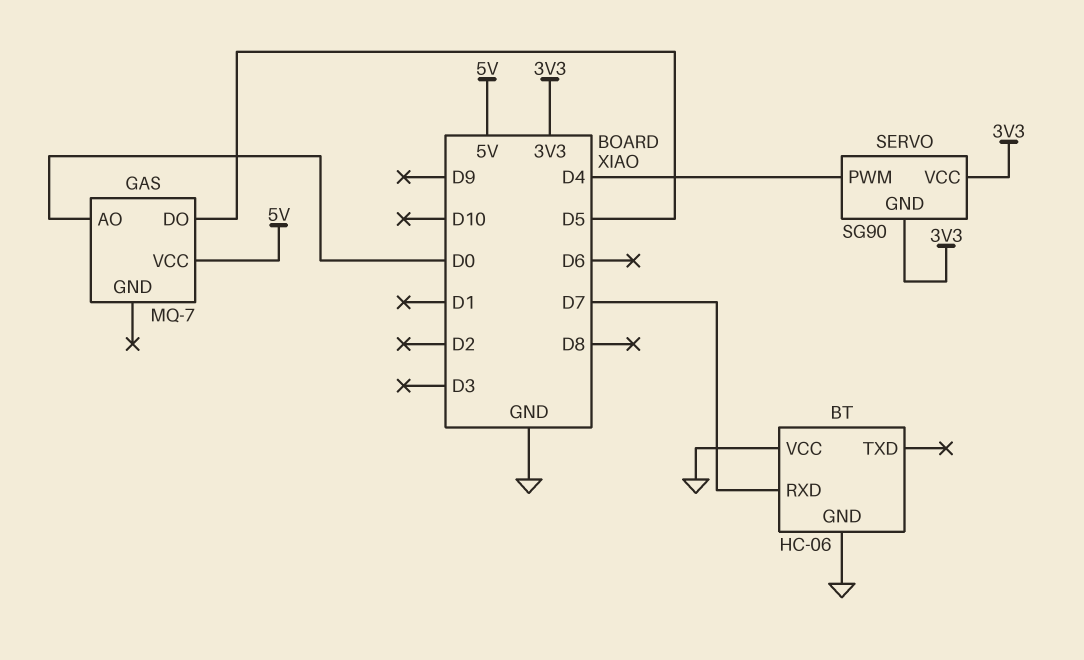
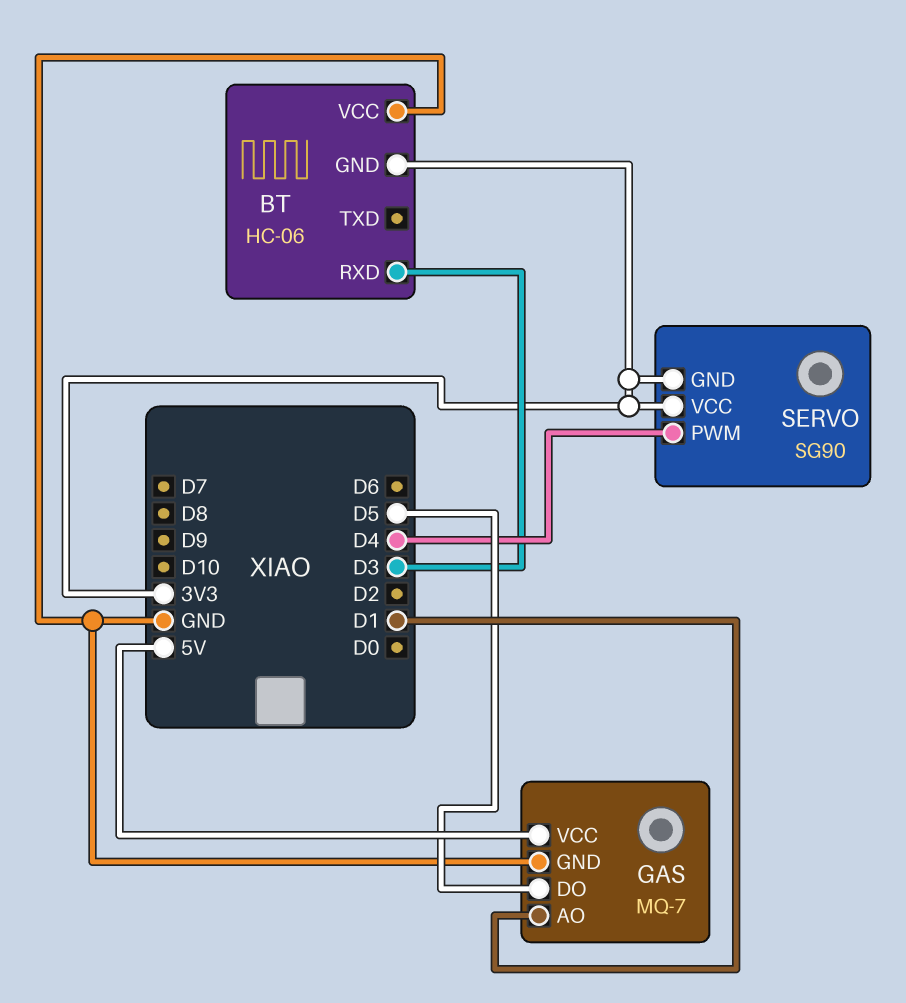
BT pin GND: GND -> 3V3
BT pin RXD: D7 -> D3
GAS pin AO: D0 -> D1
GAS pin GND: none -> GND

